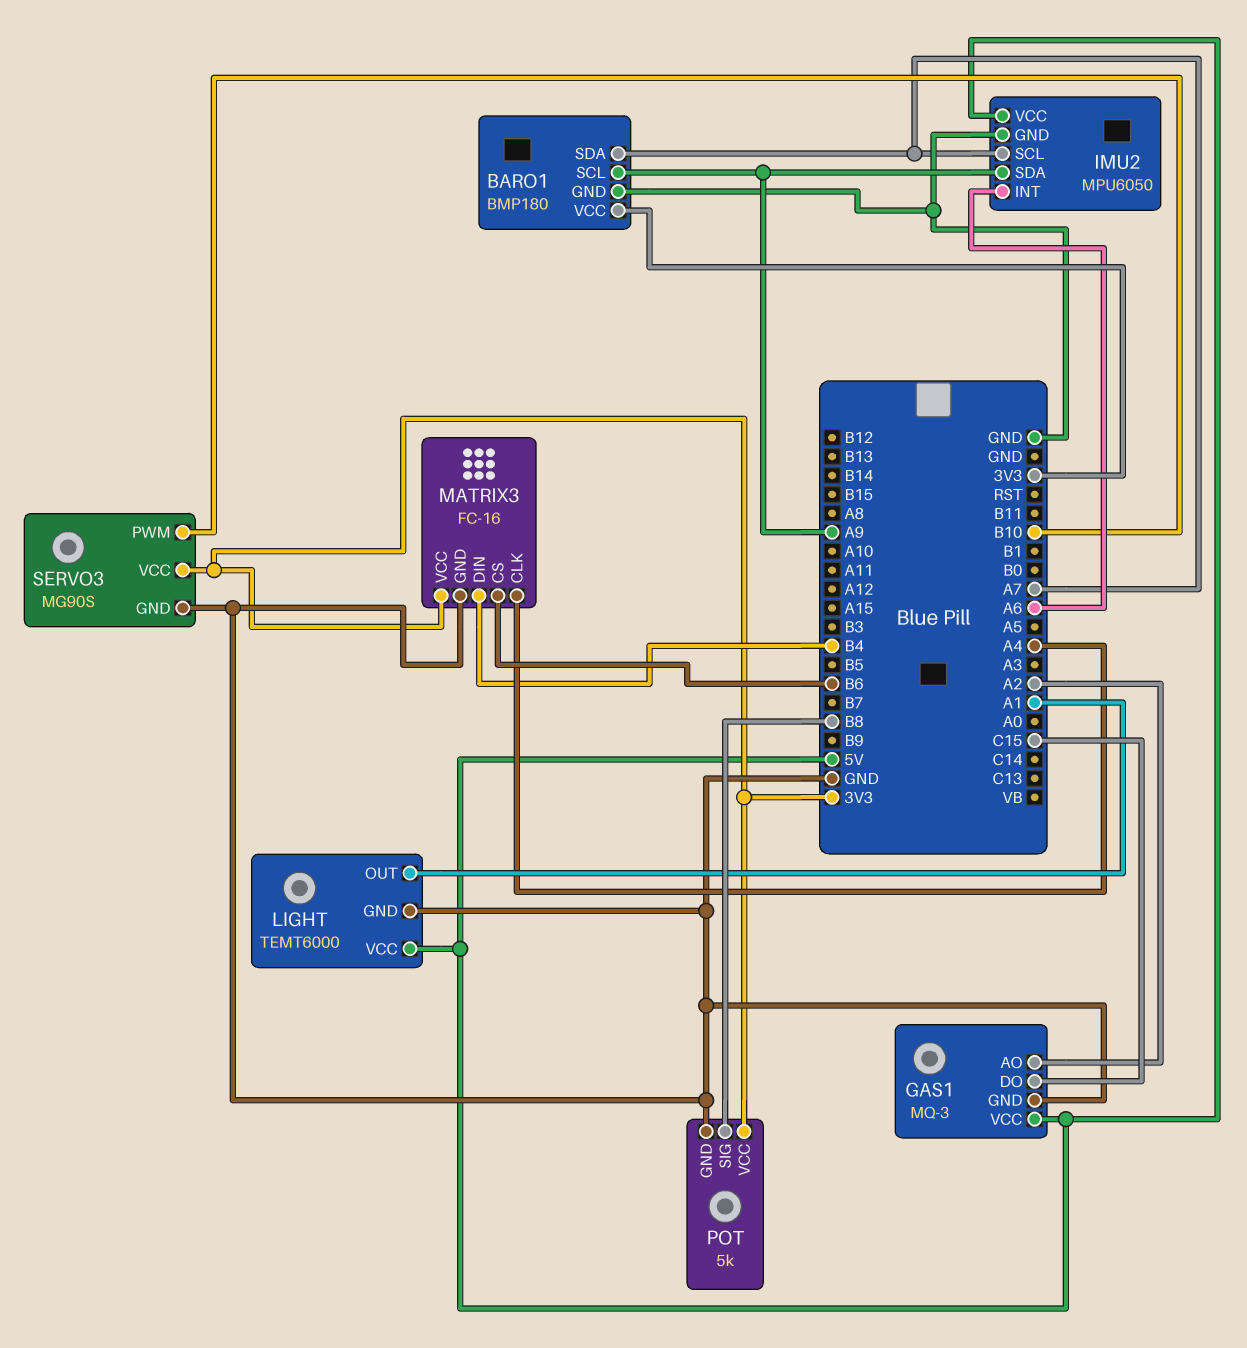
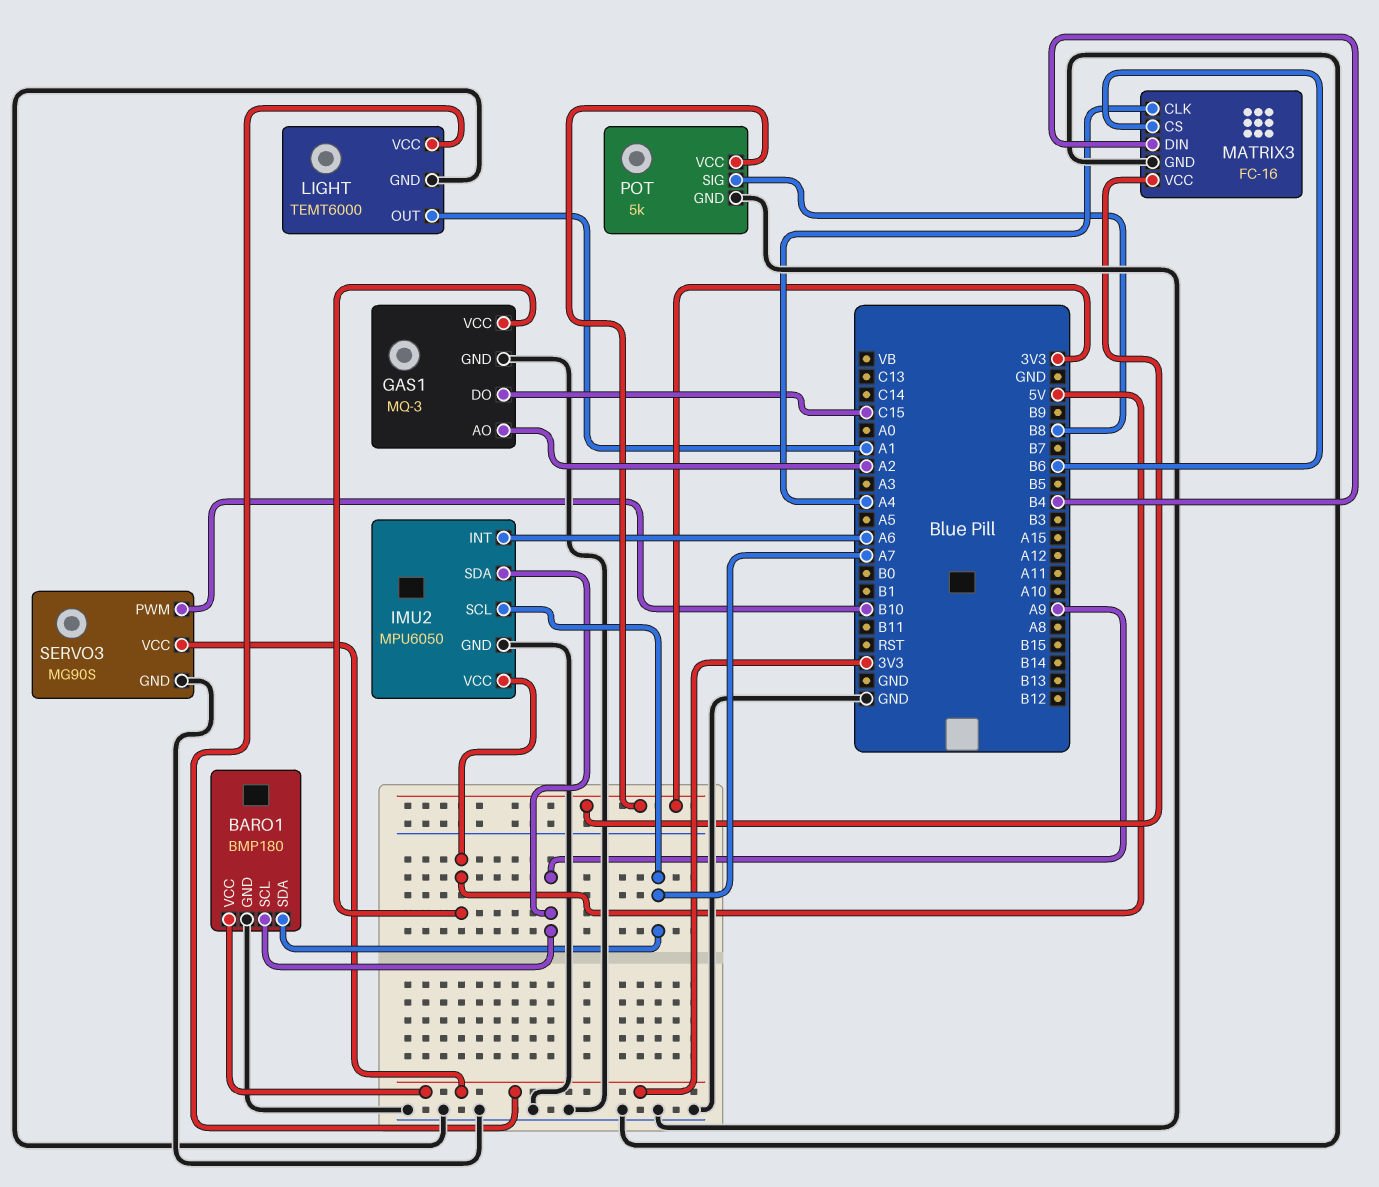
LIGHT pin VCC: 5V -> 3V3

